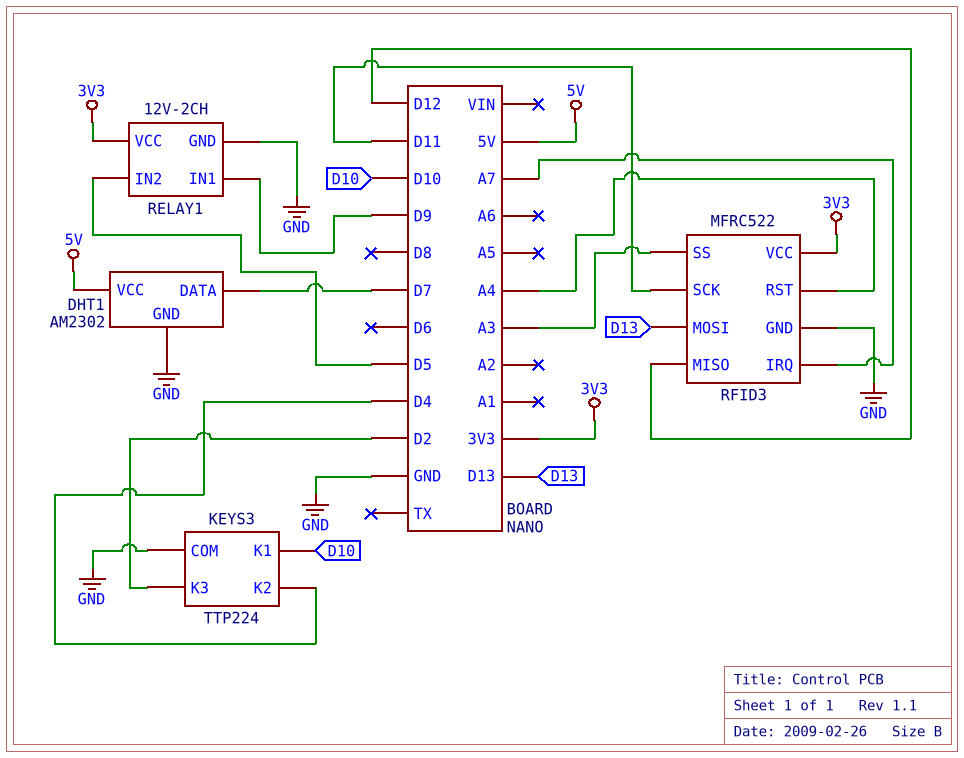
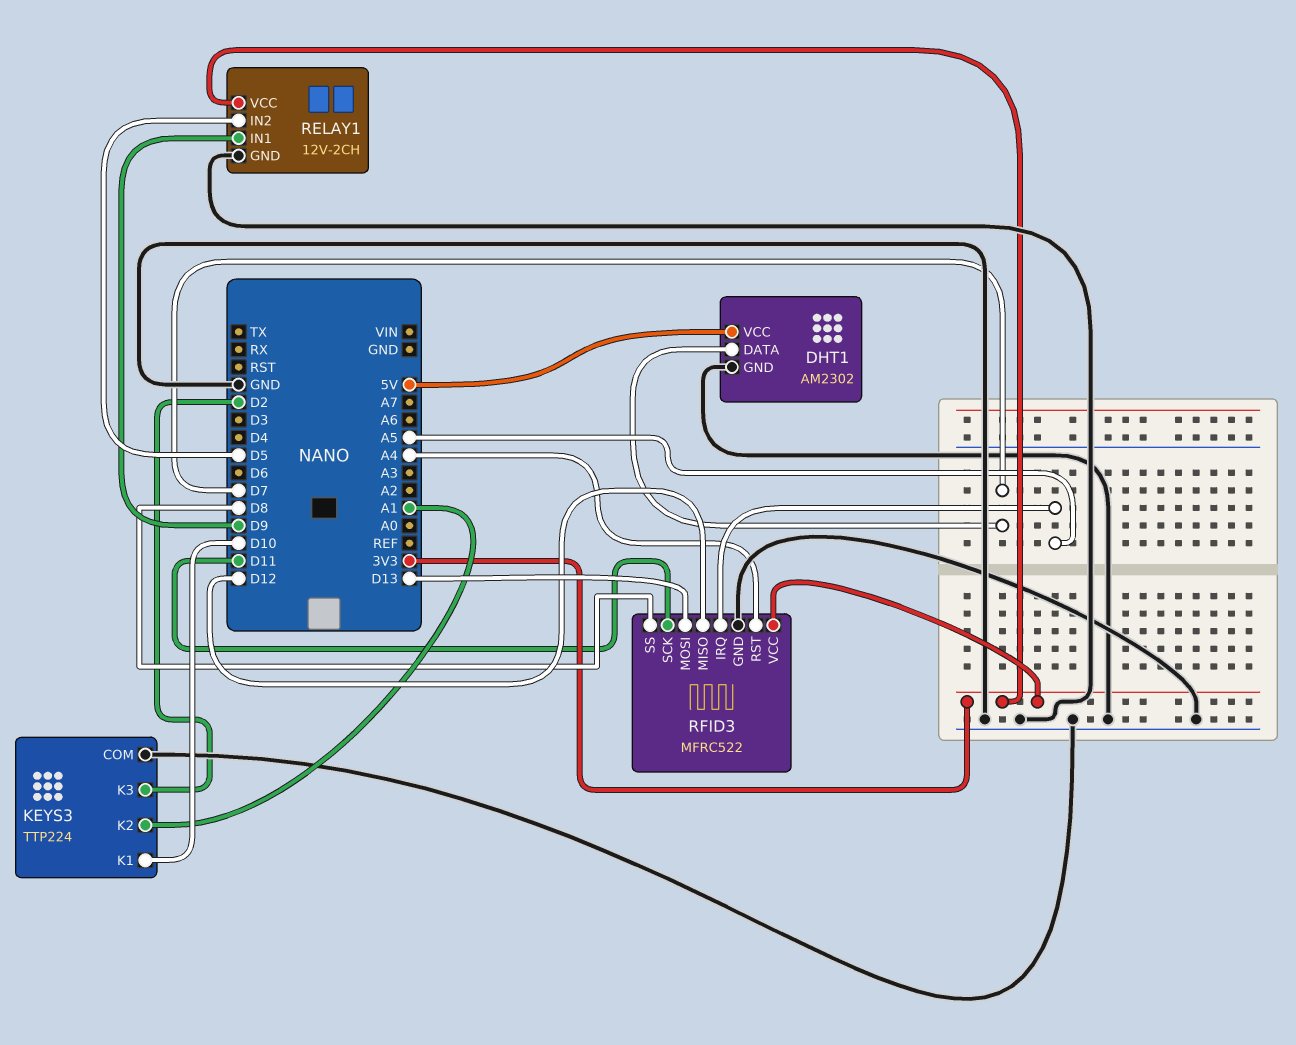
KEYS3 pin K2: D4 -> A1
RFID3 pin IRQ: A7 -> A5
RFID3 pin SS: A3 -> D8

